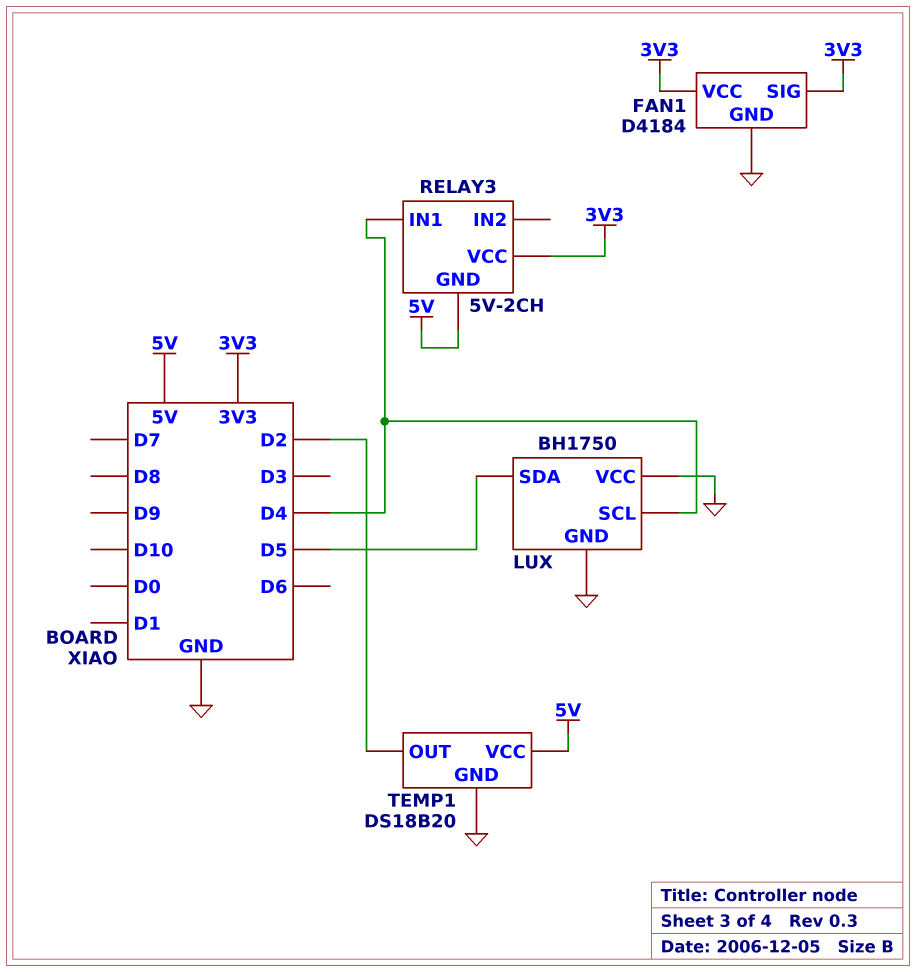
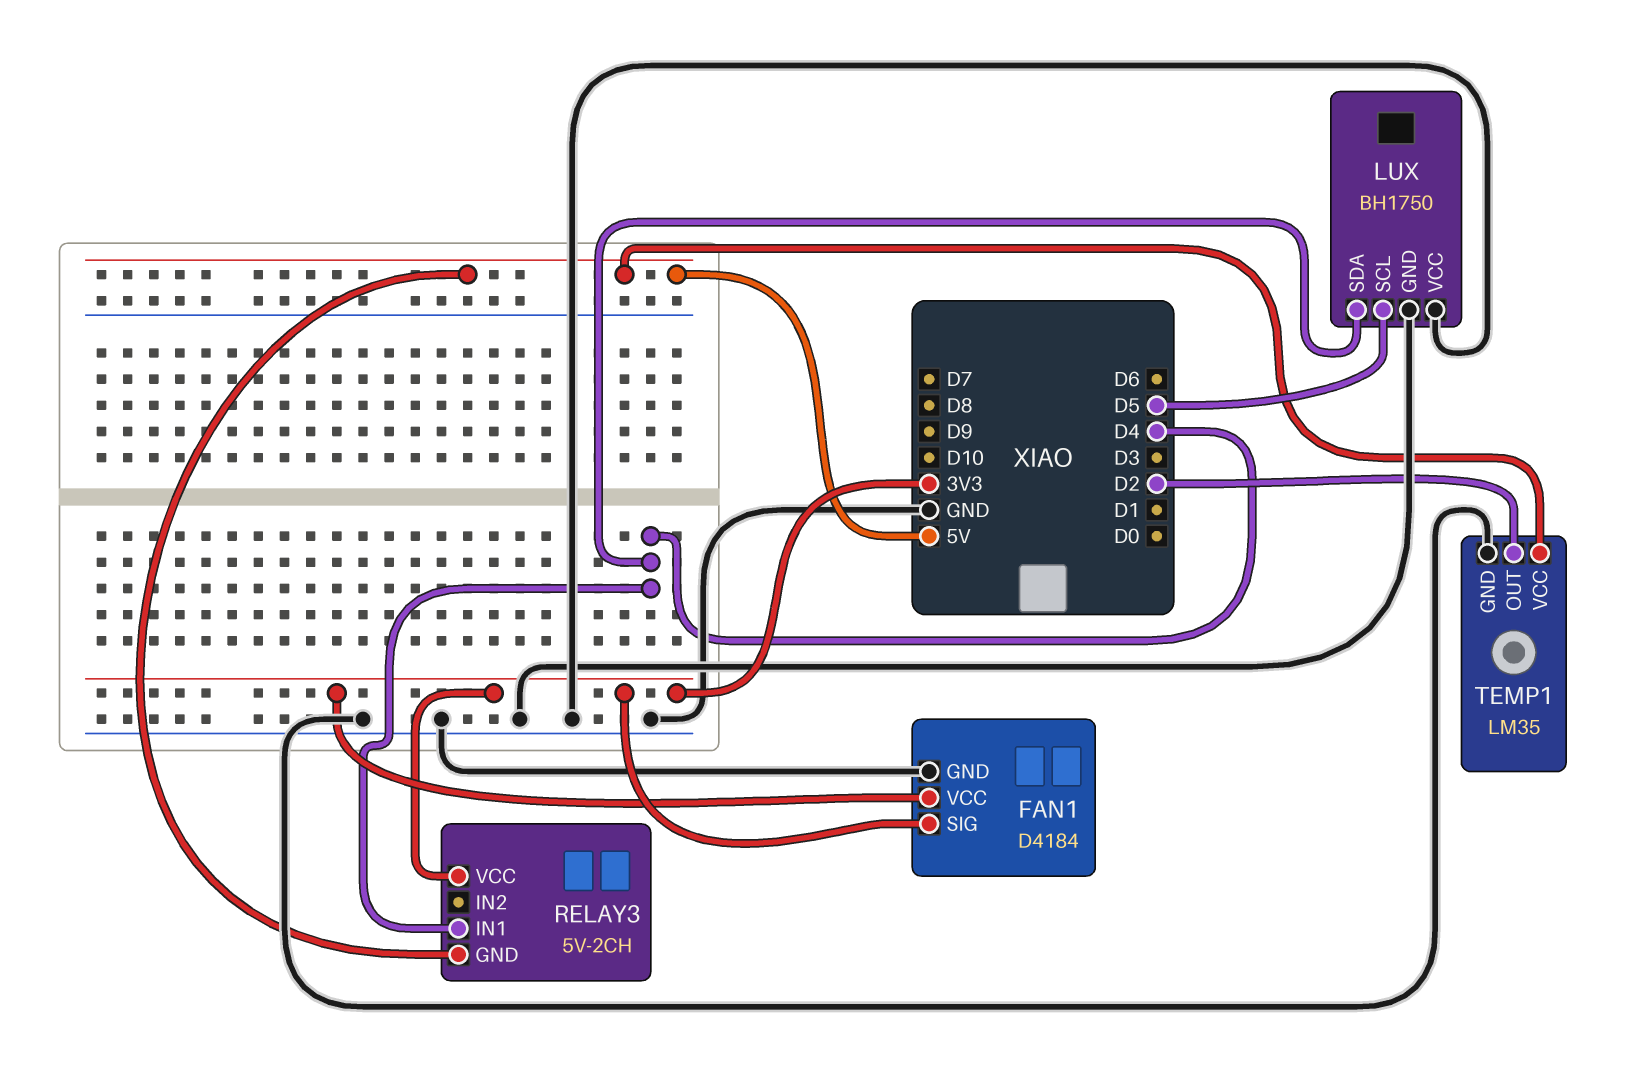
LUX pin SCL: D4 -> D5
LUX pin SDA: D5 -> D4
TEMP1: DS18B20 -> LM35

